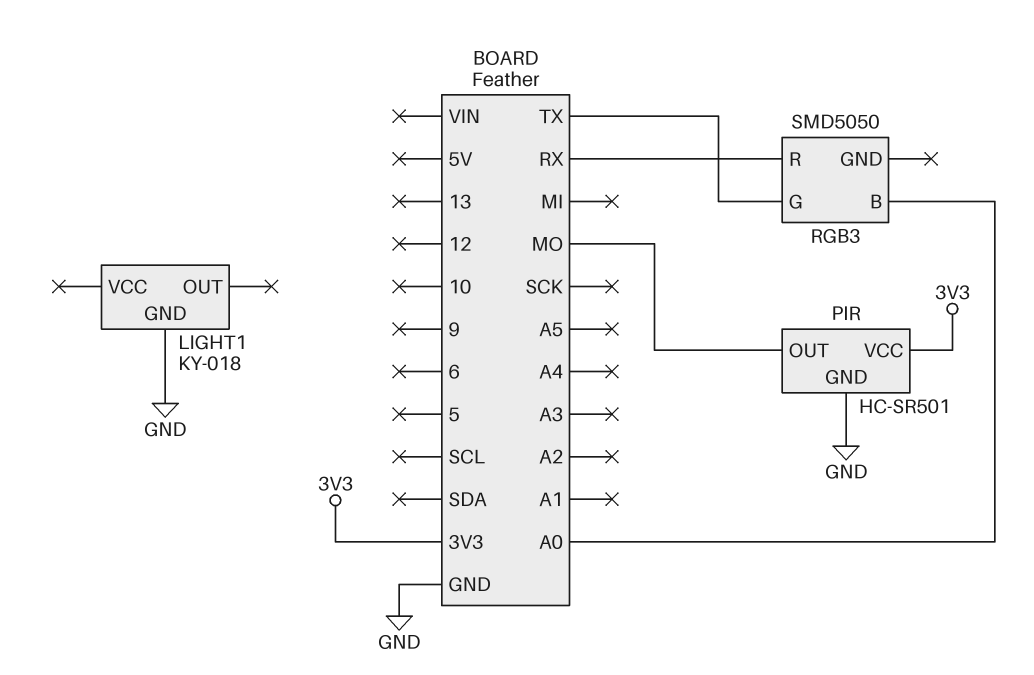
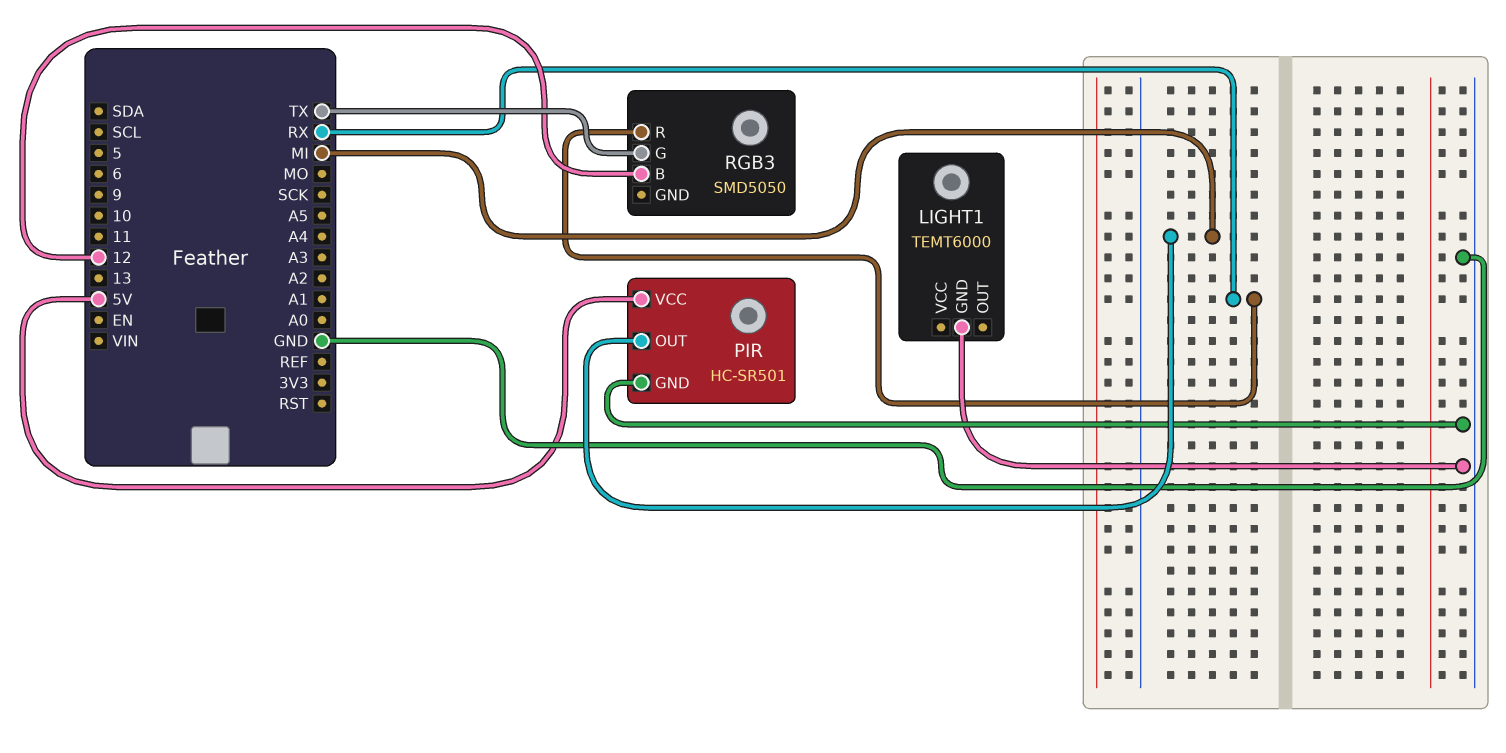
LIGHT1: KY-018 -> TEMT6000
PIR pin OUT: MO -> MI
PIR pin VCC: 3V3 -> 5V
RGB3 pin B: A0 -> 12

